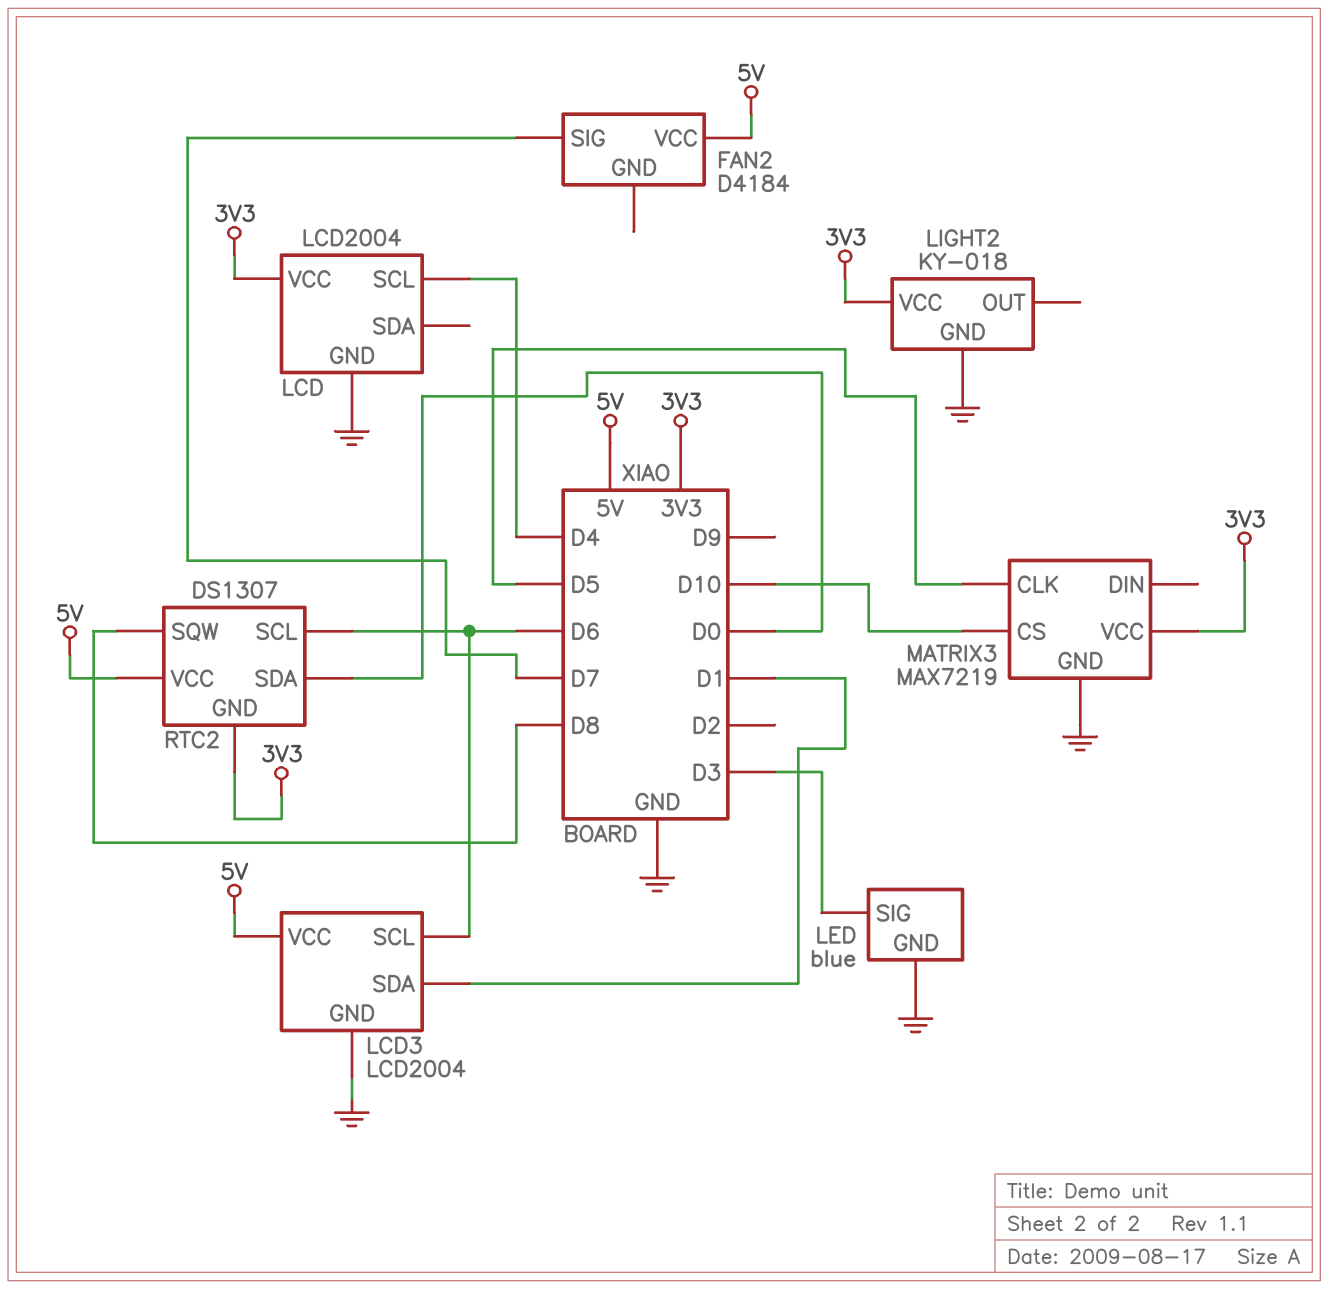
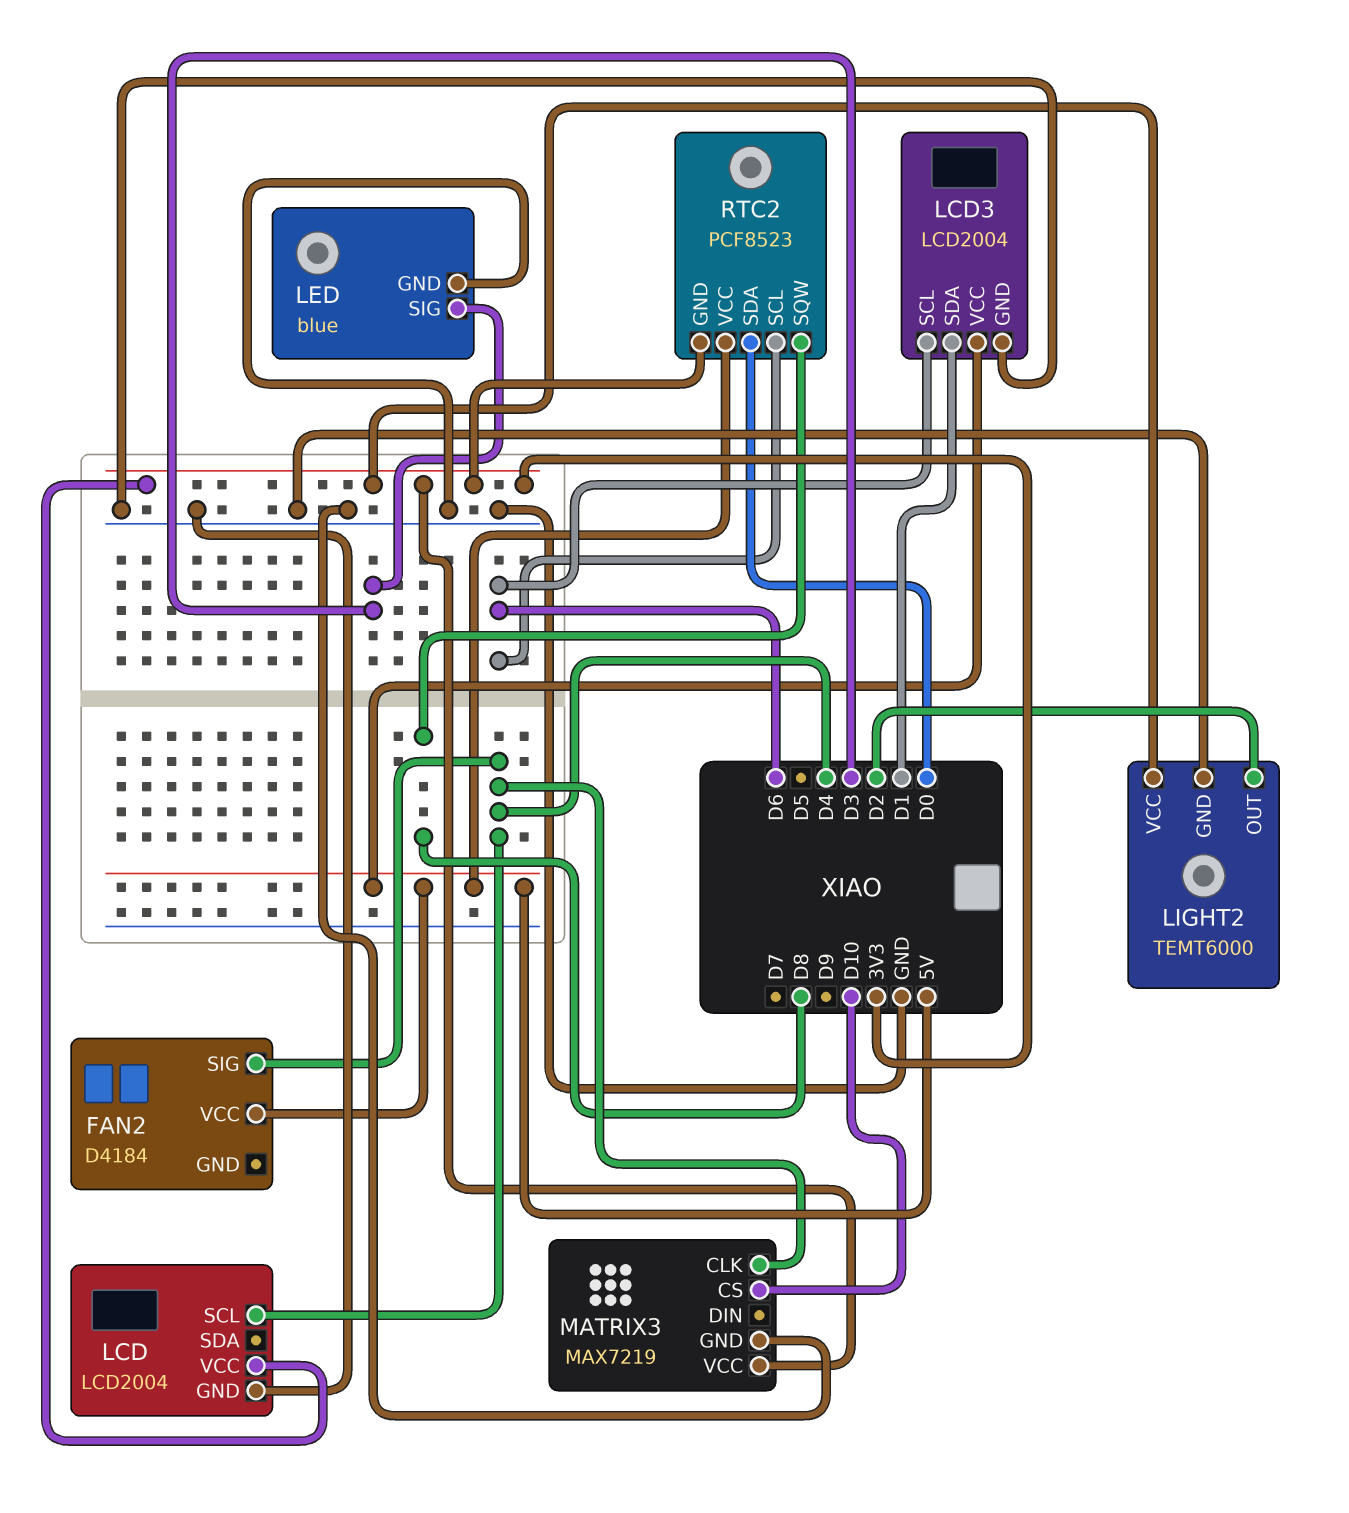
FAN2 pin SIG: D7 -> D4
LIGHT2: KY-018 -> TEMT6000
LIGHT2 pin OUT: none -> D2
MATRIX3 pin CLK: D5 -> D4
RTC2: DS1307 -> PCF8523

